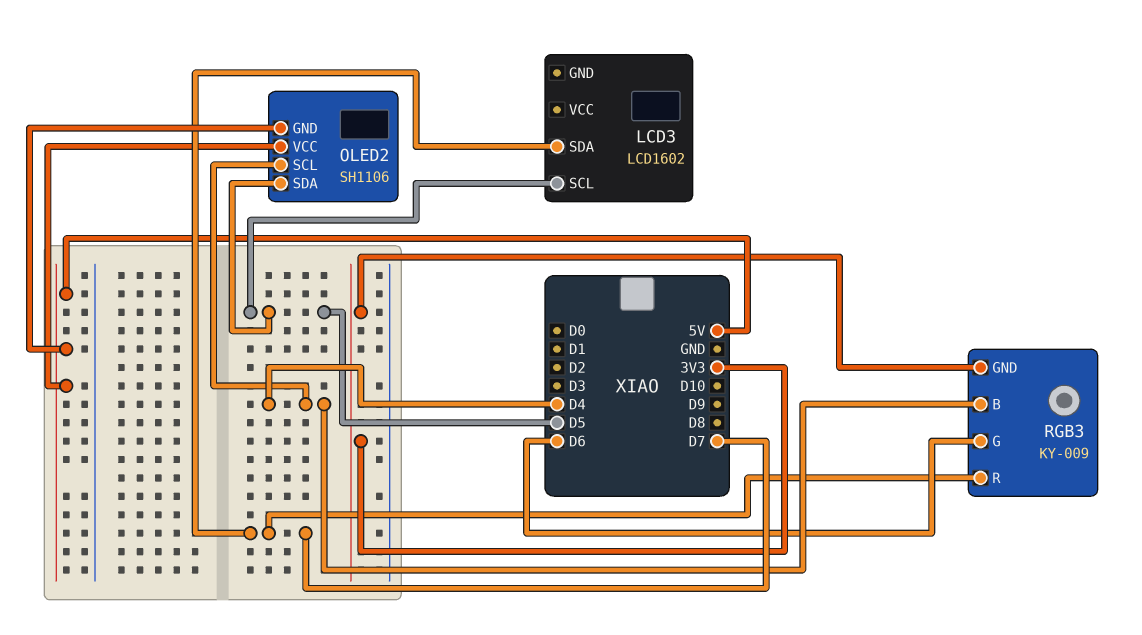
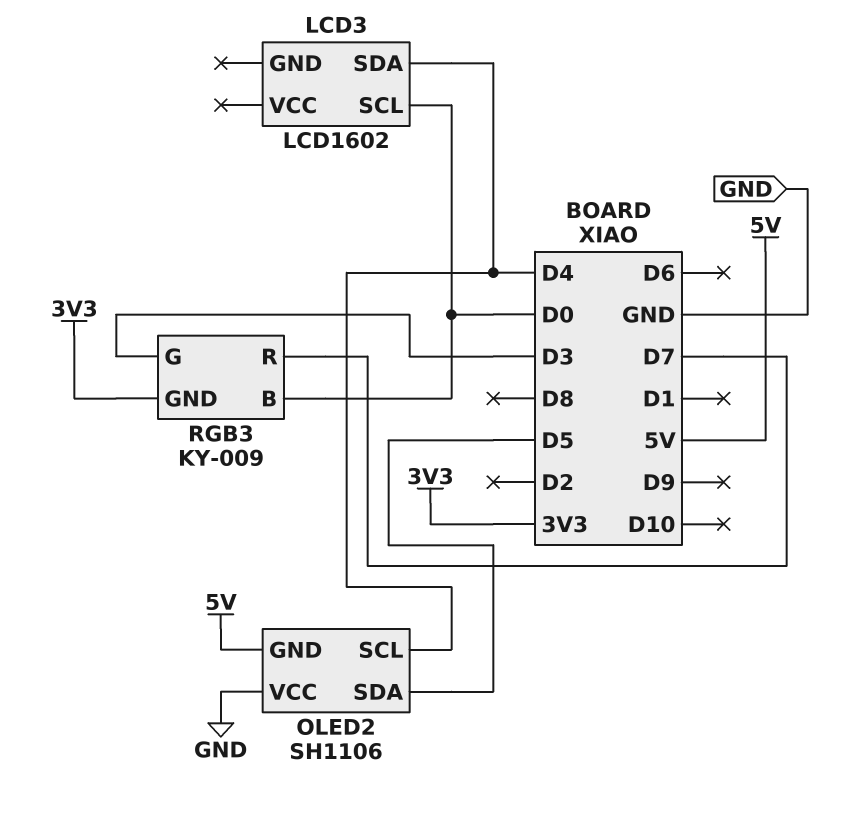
LCD3 pin SCL: D5 -> D0
LCD3 pin SDA: D7 -> D4
OLED2 pin VCC: 5V -> GND
RGB3 pin B: D4 -> D0
RGB3 pin G: D6 -> D3

